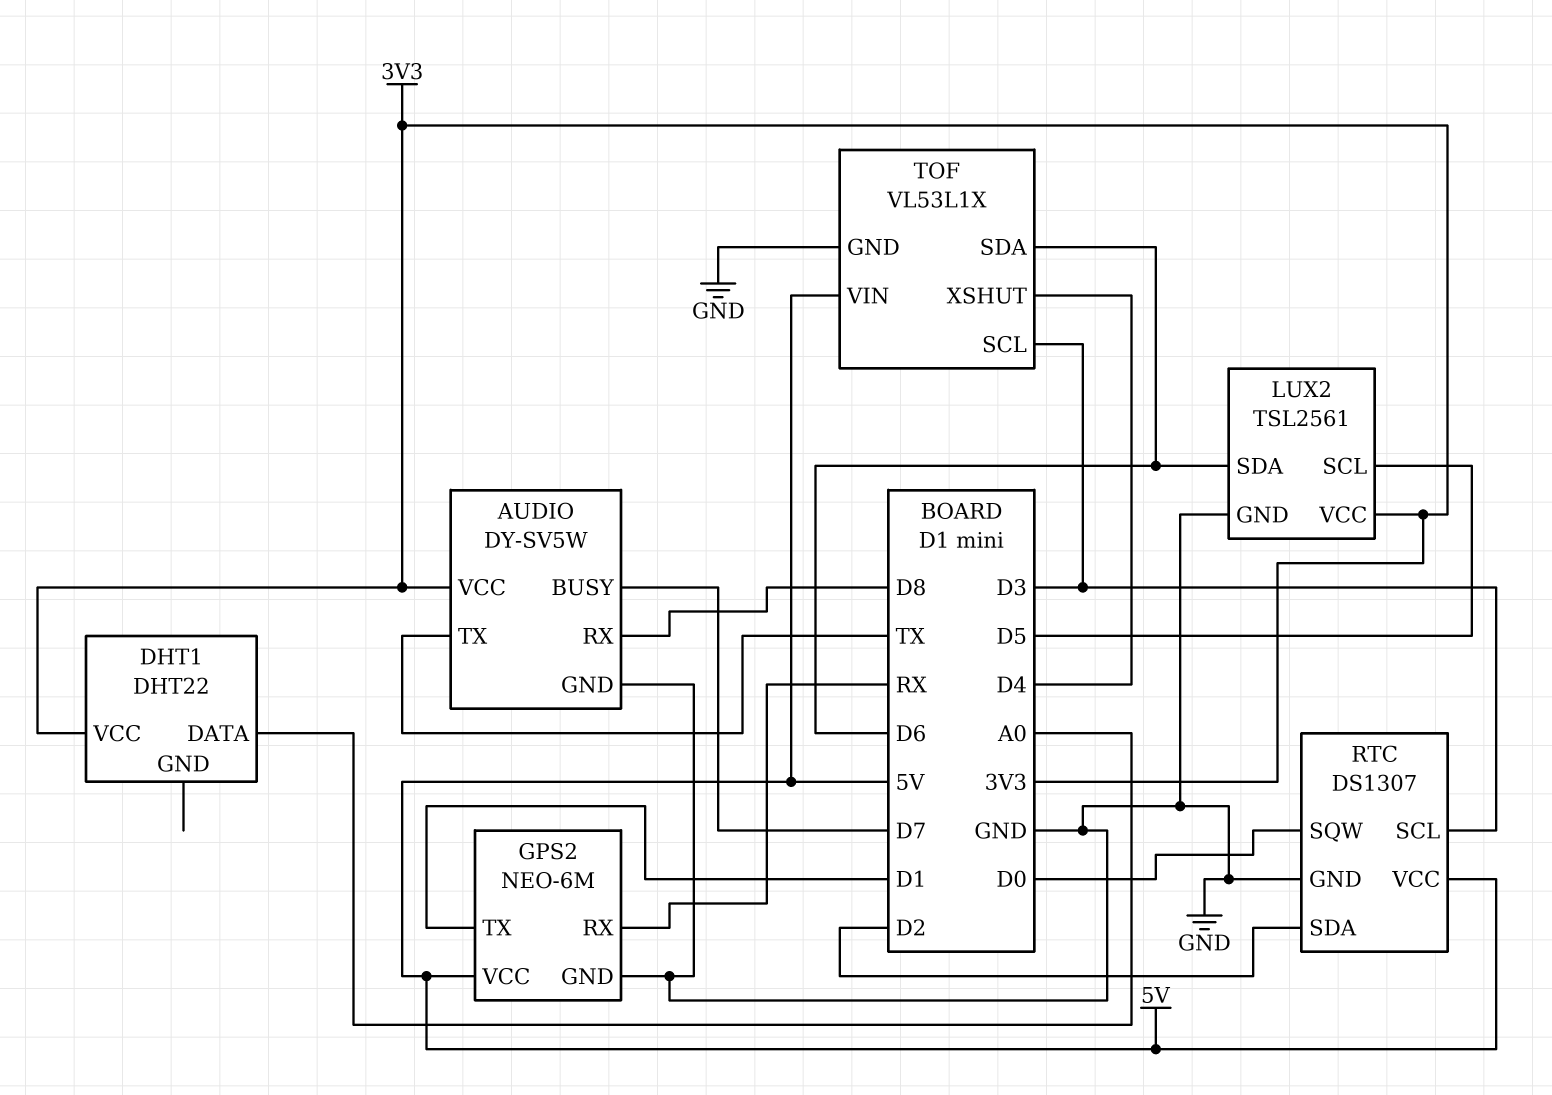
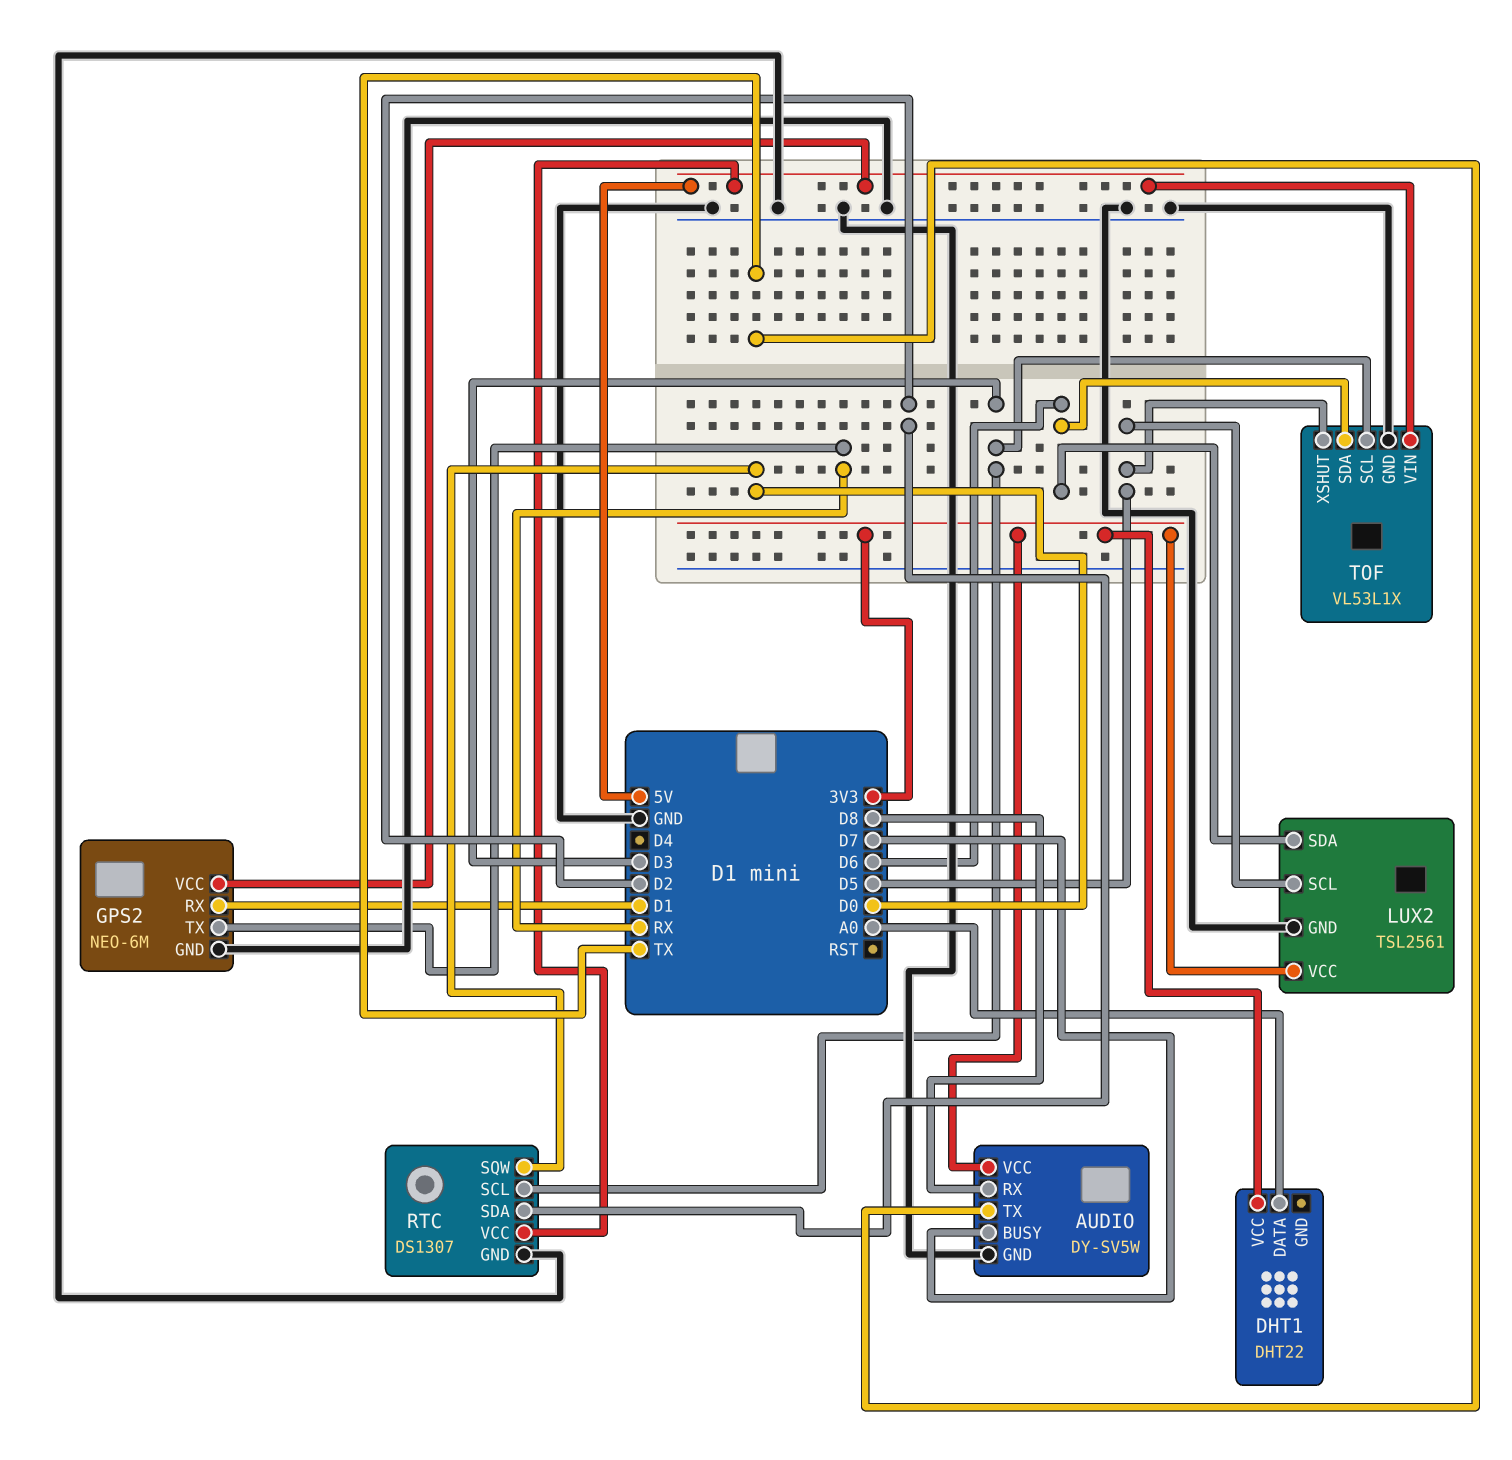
GPS2 pin RX: RX -> D1
GPS2 pin TX: D1 -> RX
TOF pin XSHUT: D4 -> D5

